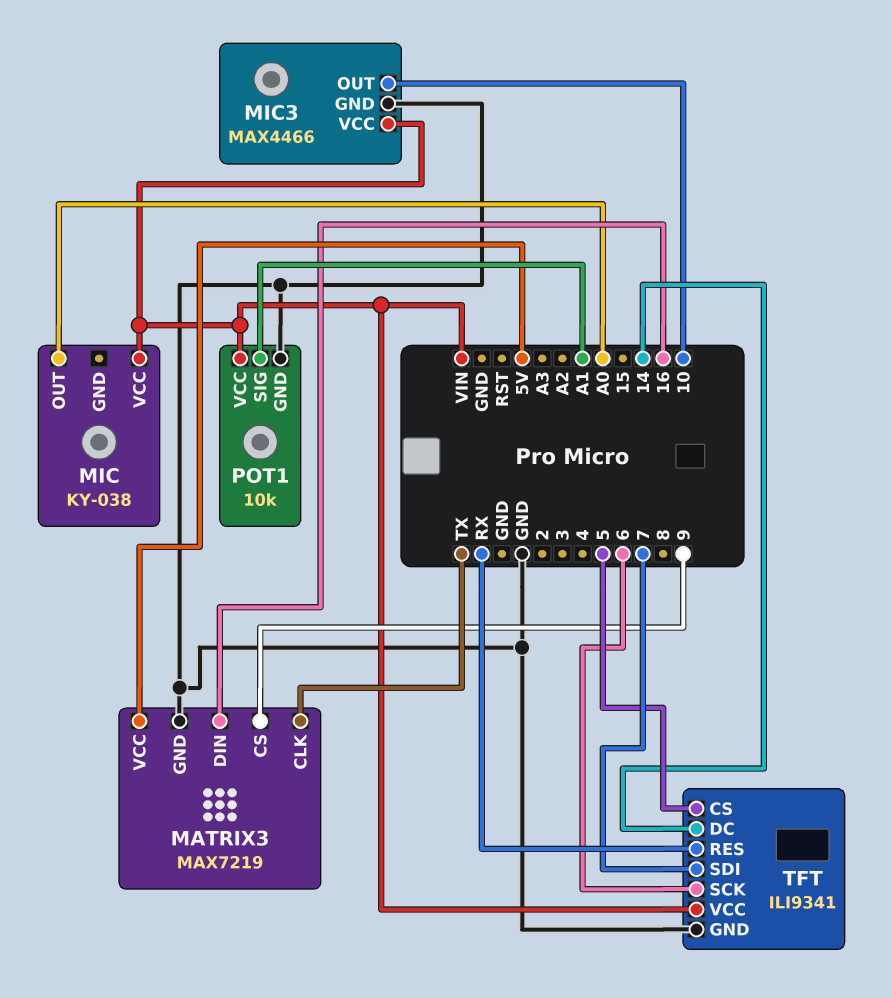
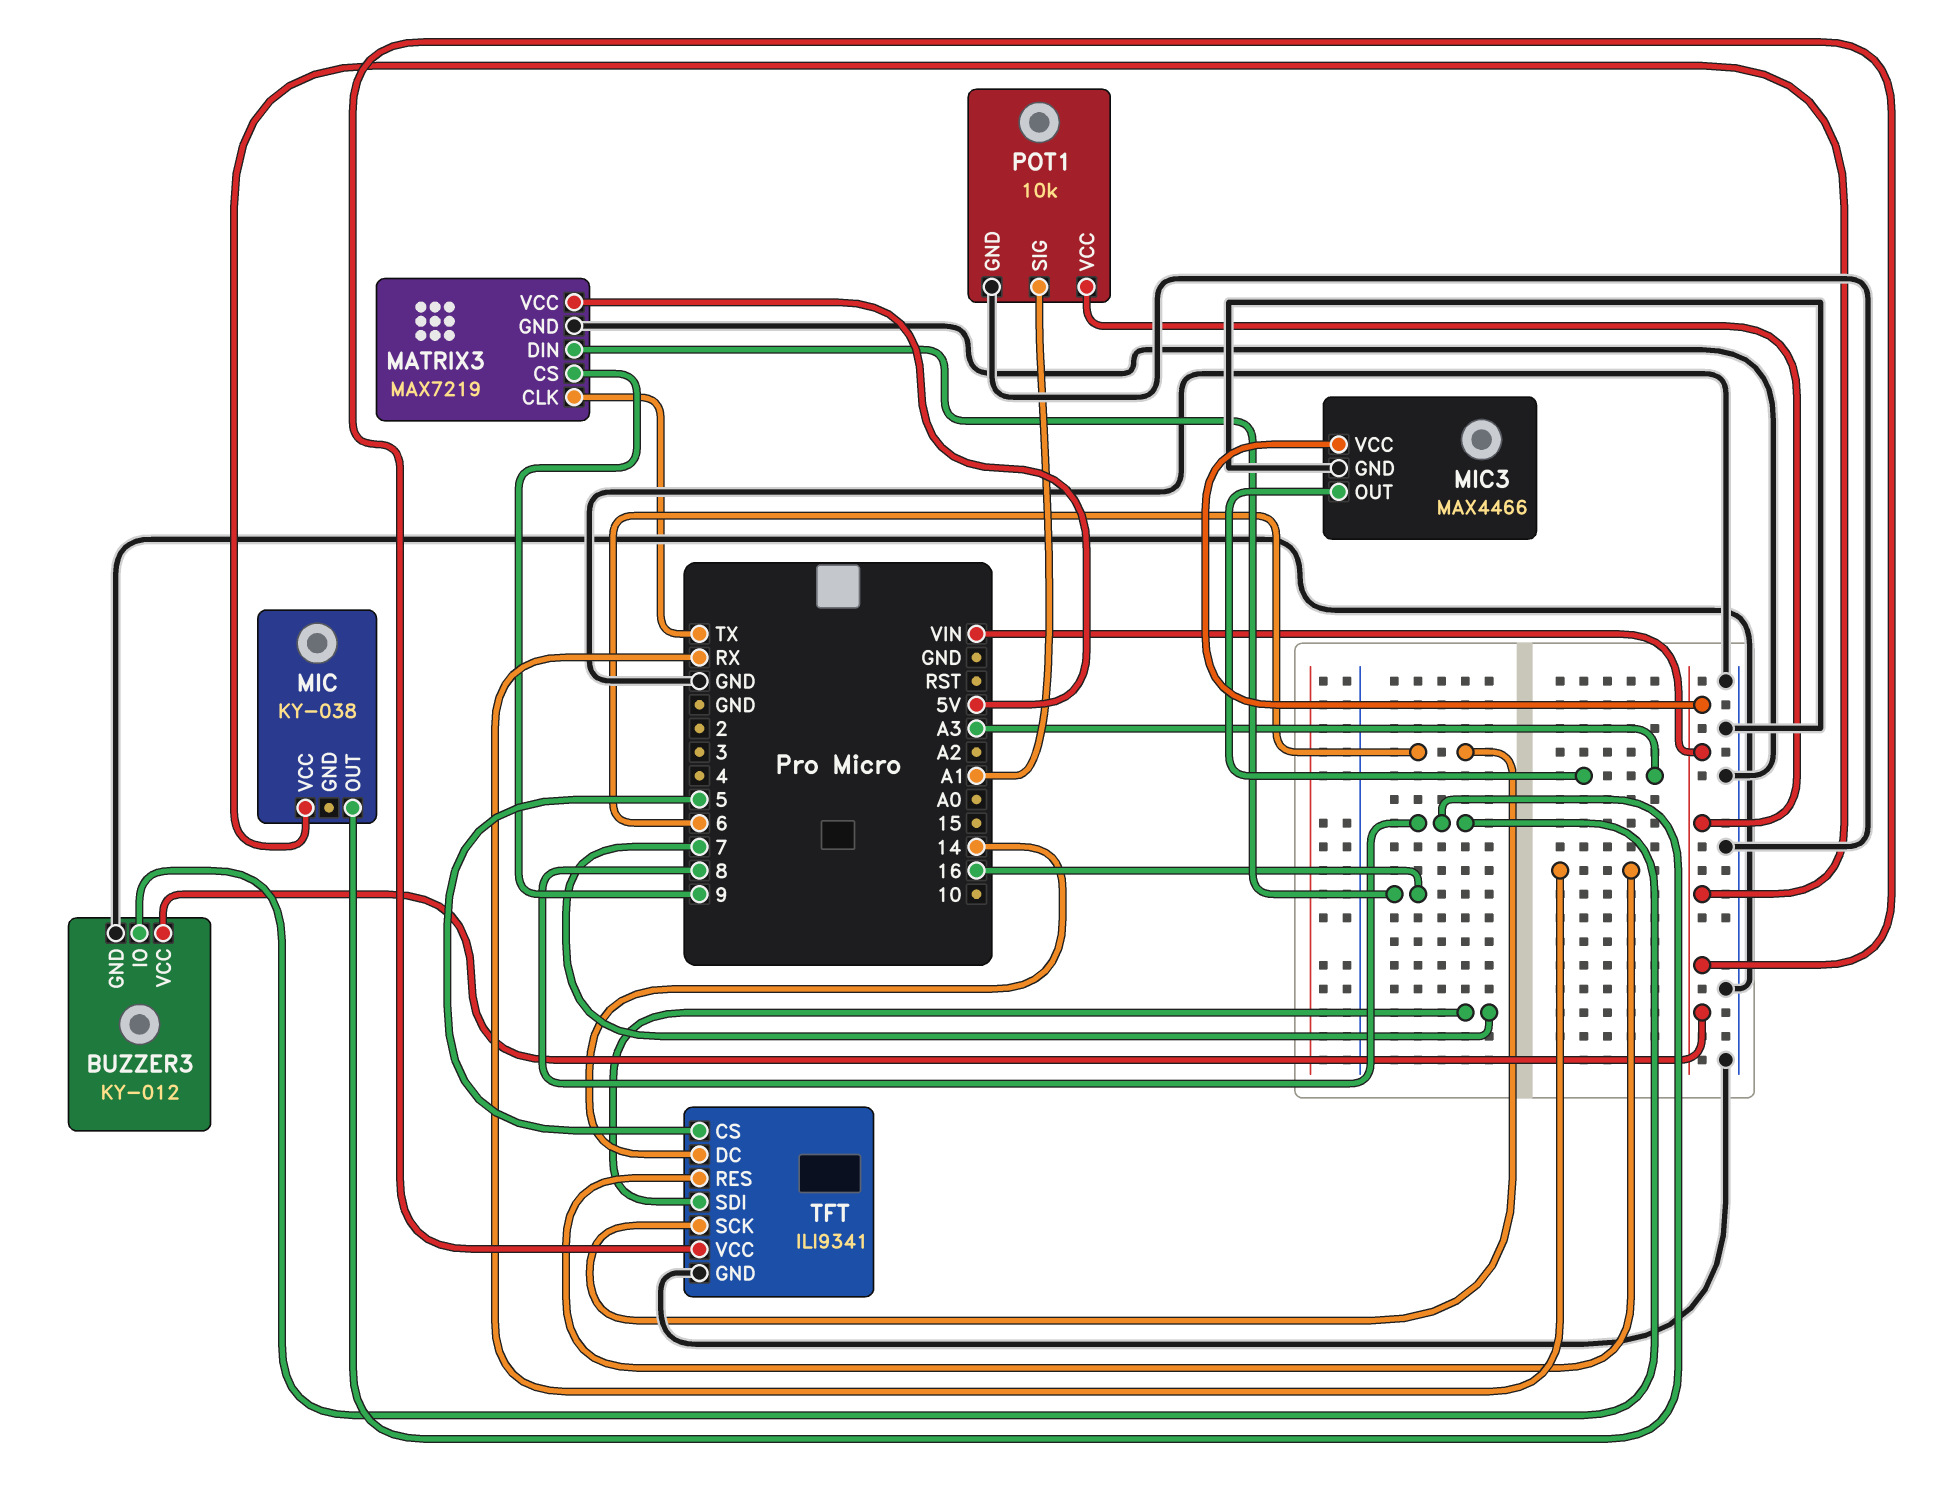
BUZZER3: none -> KY-012
BUZZER3 pin GND: none -> GND
BUZZER3 pin IO: none -> 8
BUZZER3 pin VCC: none -> VIN
MIC pin OUT: A0 -> 8
MIC3 pin OUT: 10 -> A3

